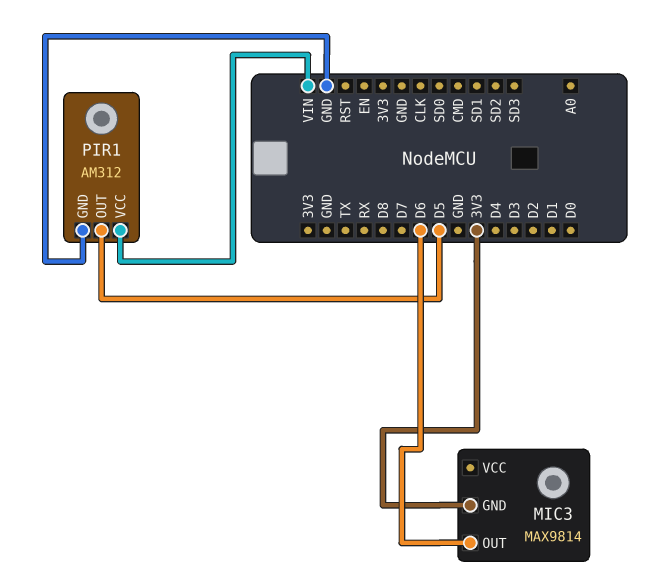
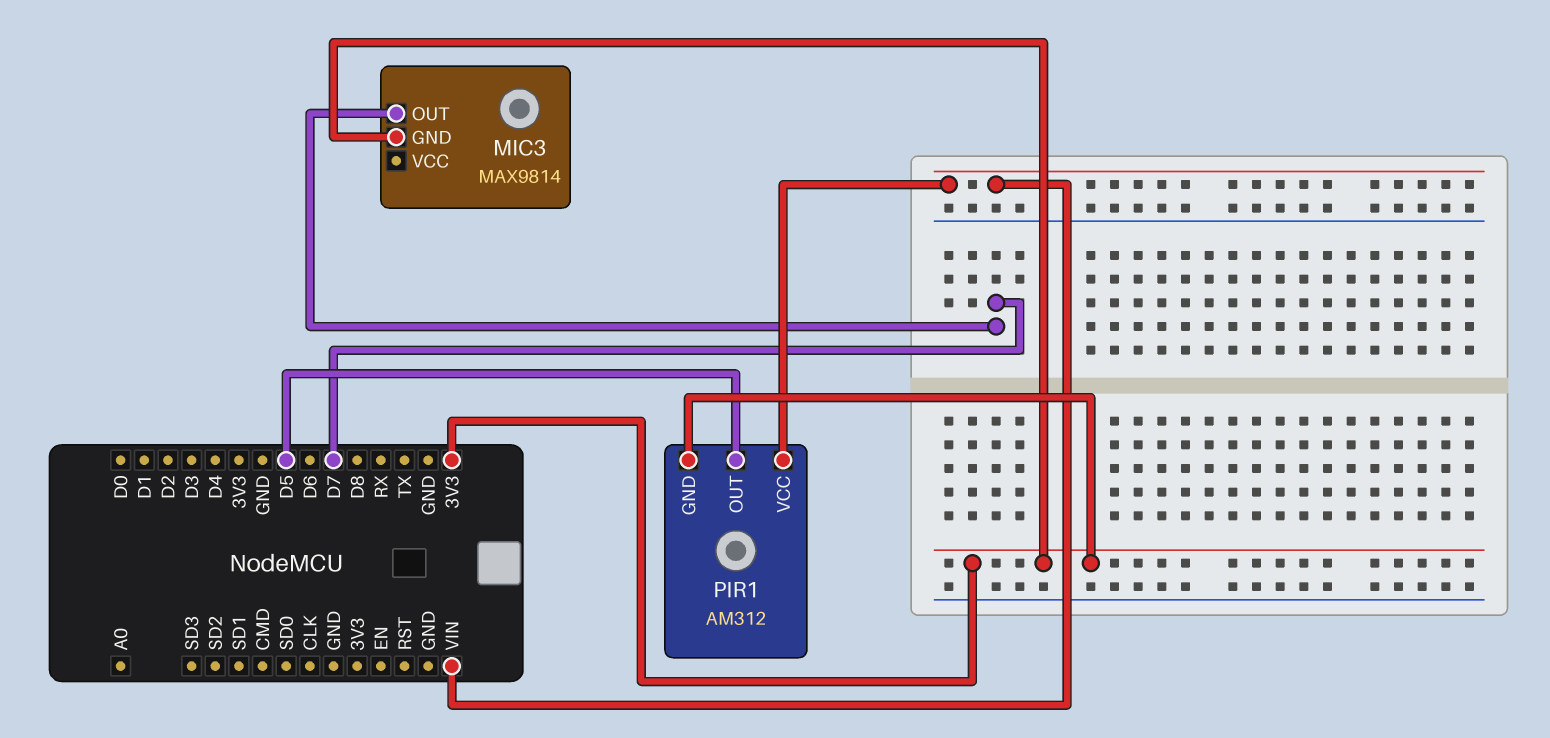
MIC3 pin OUT: D6 -> D7
PIR1 pin GND: GND -> 3V3

